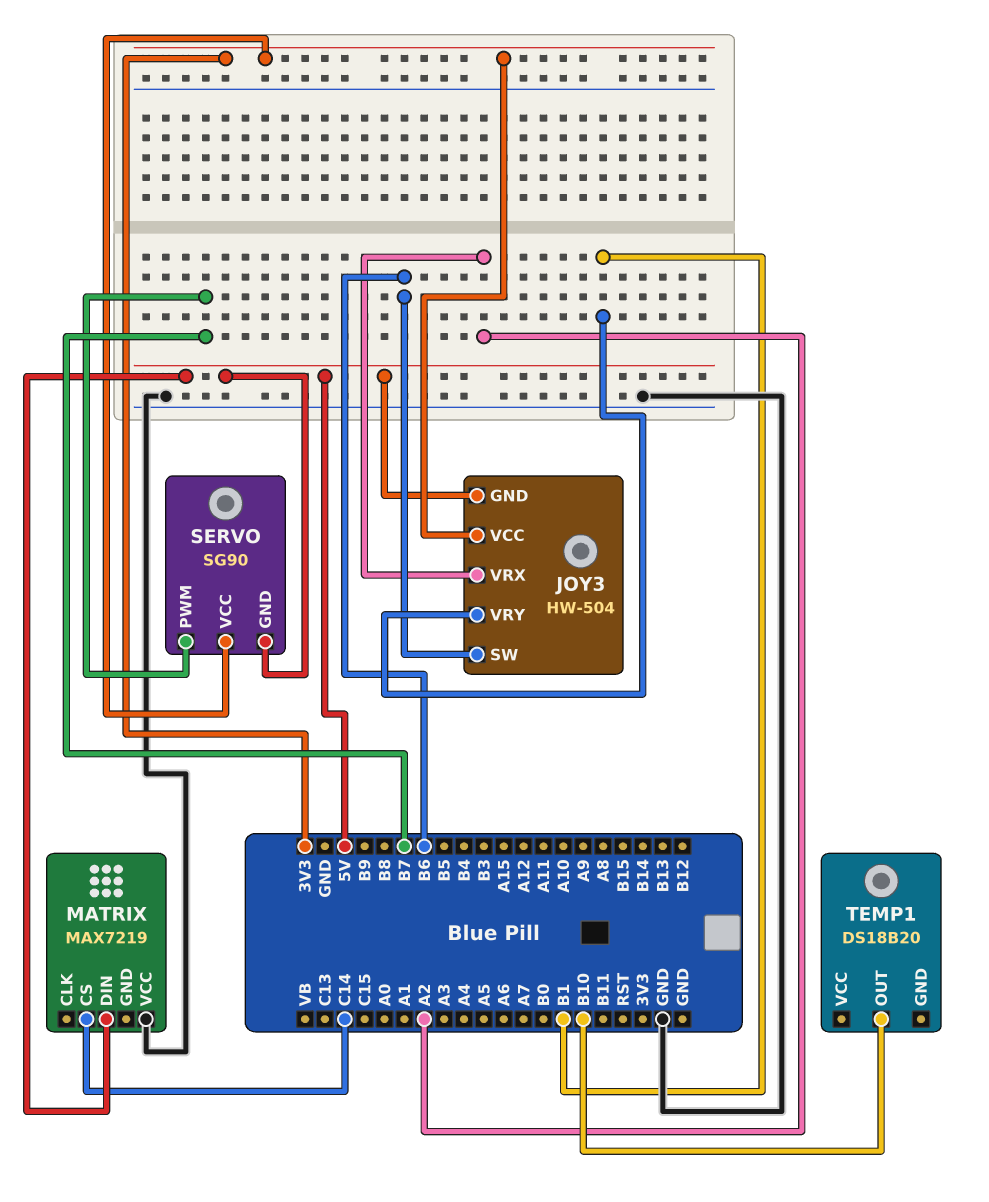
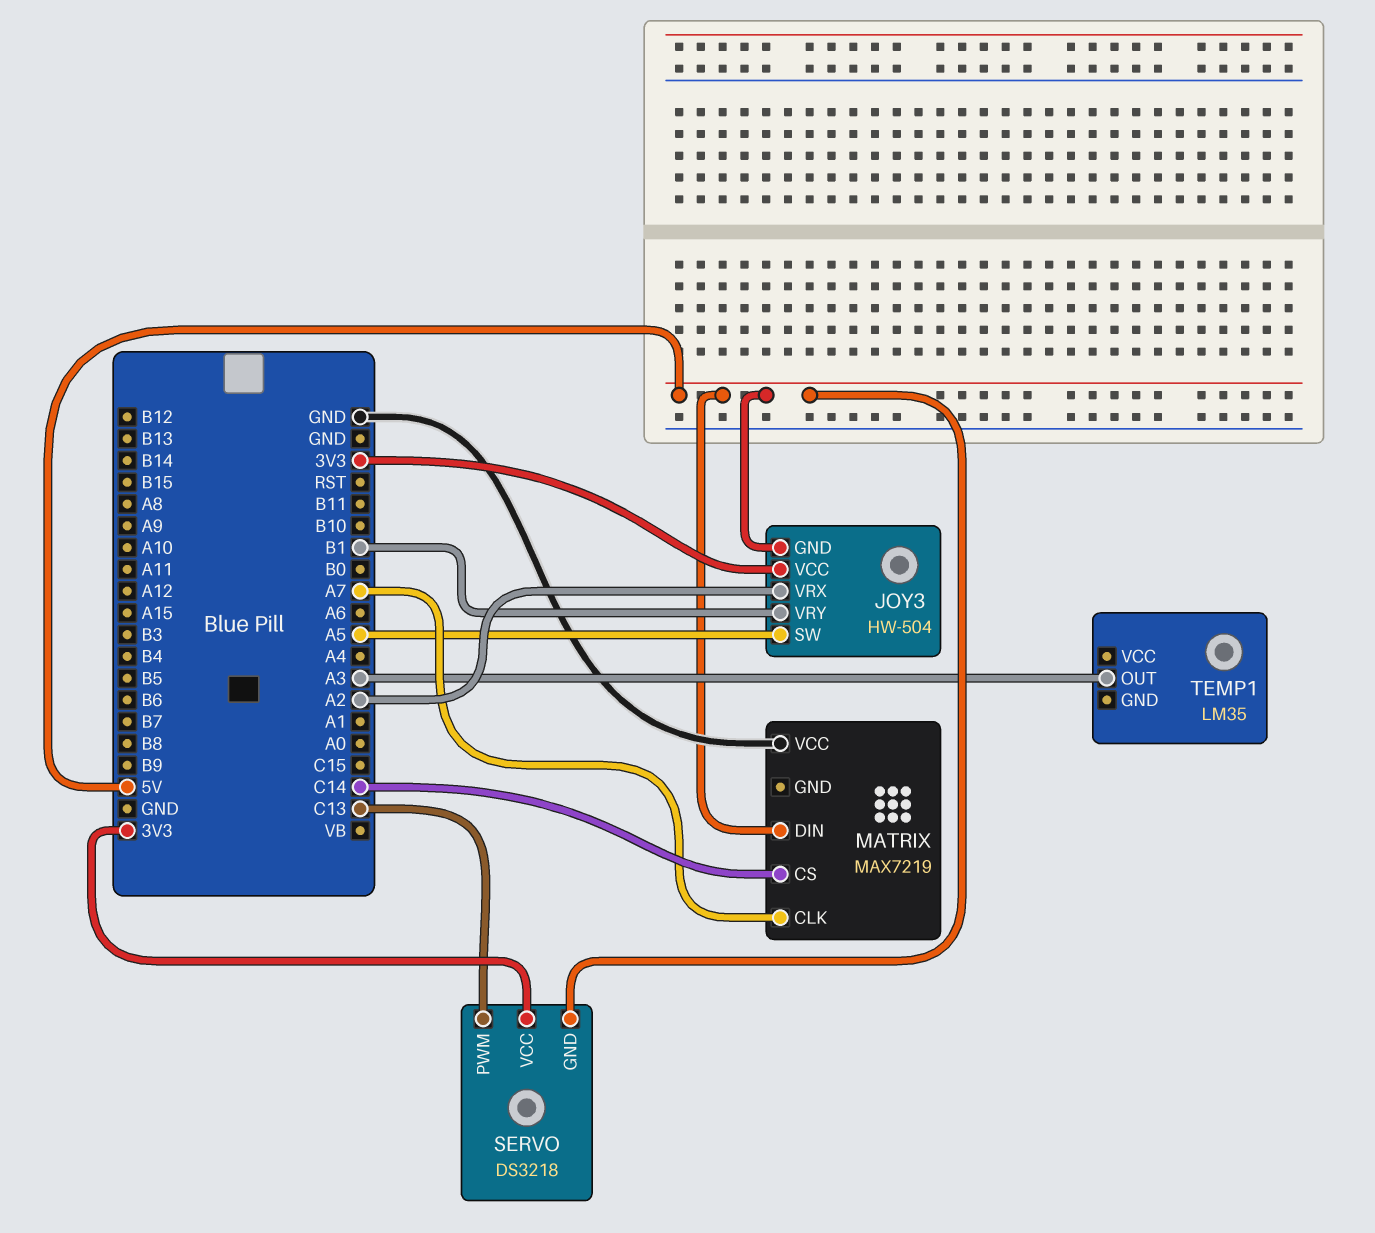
JOY3 pin SW: B6 -> A5
MATRIX pin CLK: none -> A7
SERVO: SG90 -> DS3218
SERVO pin PWM: B7 -> C13
TEMP1: DS18B20 -> LM35
TEMP1 pin OUT: B10 -> A3

